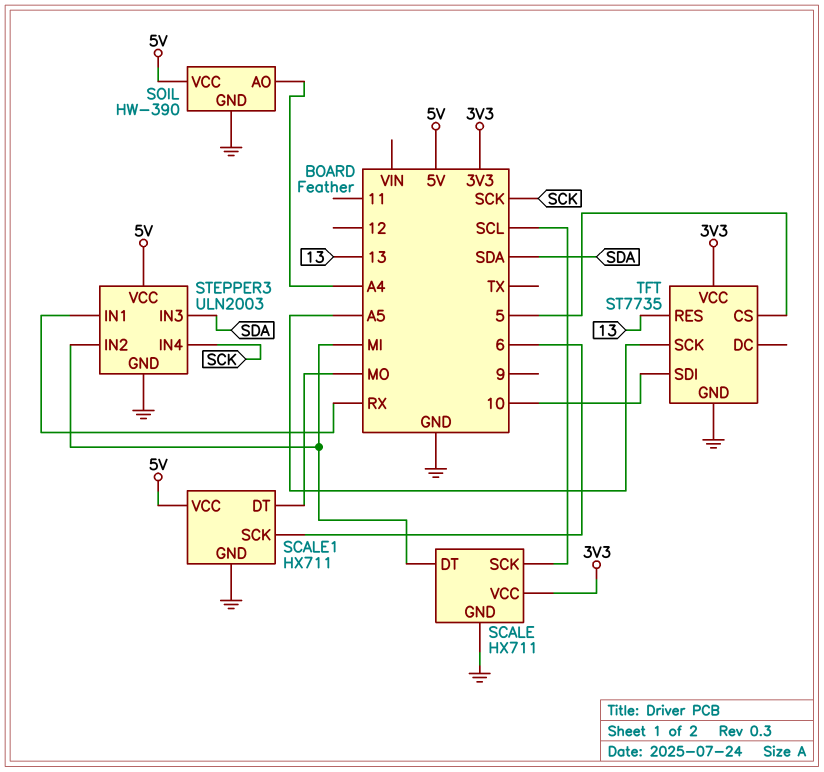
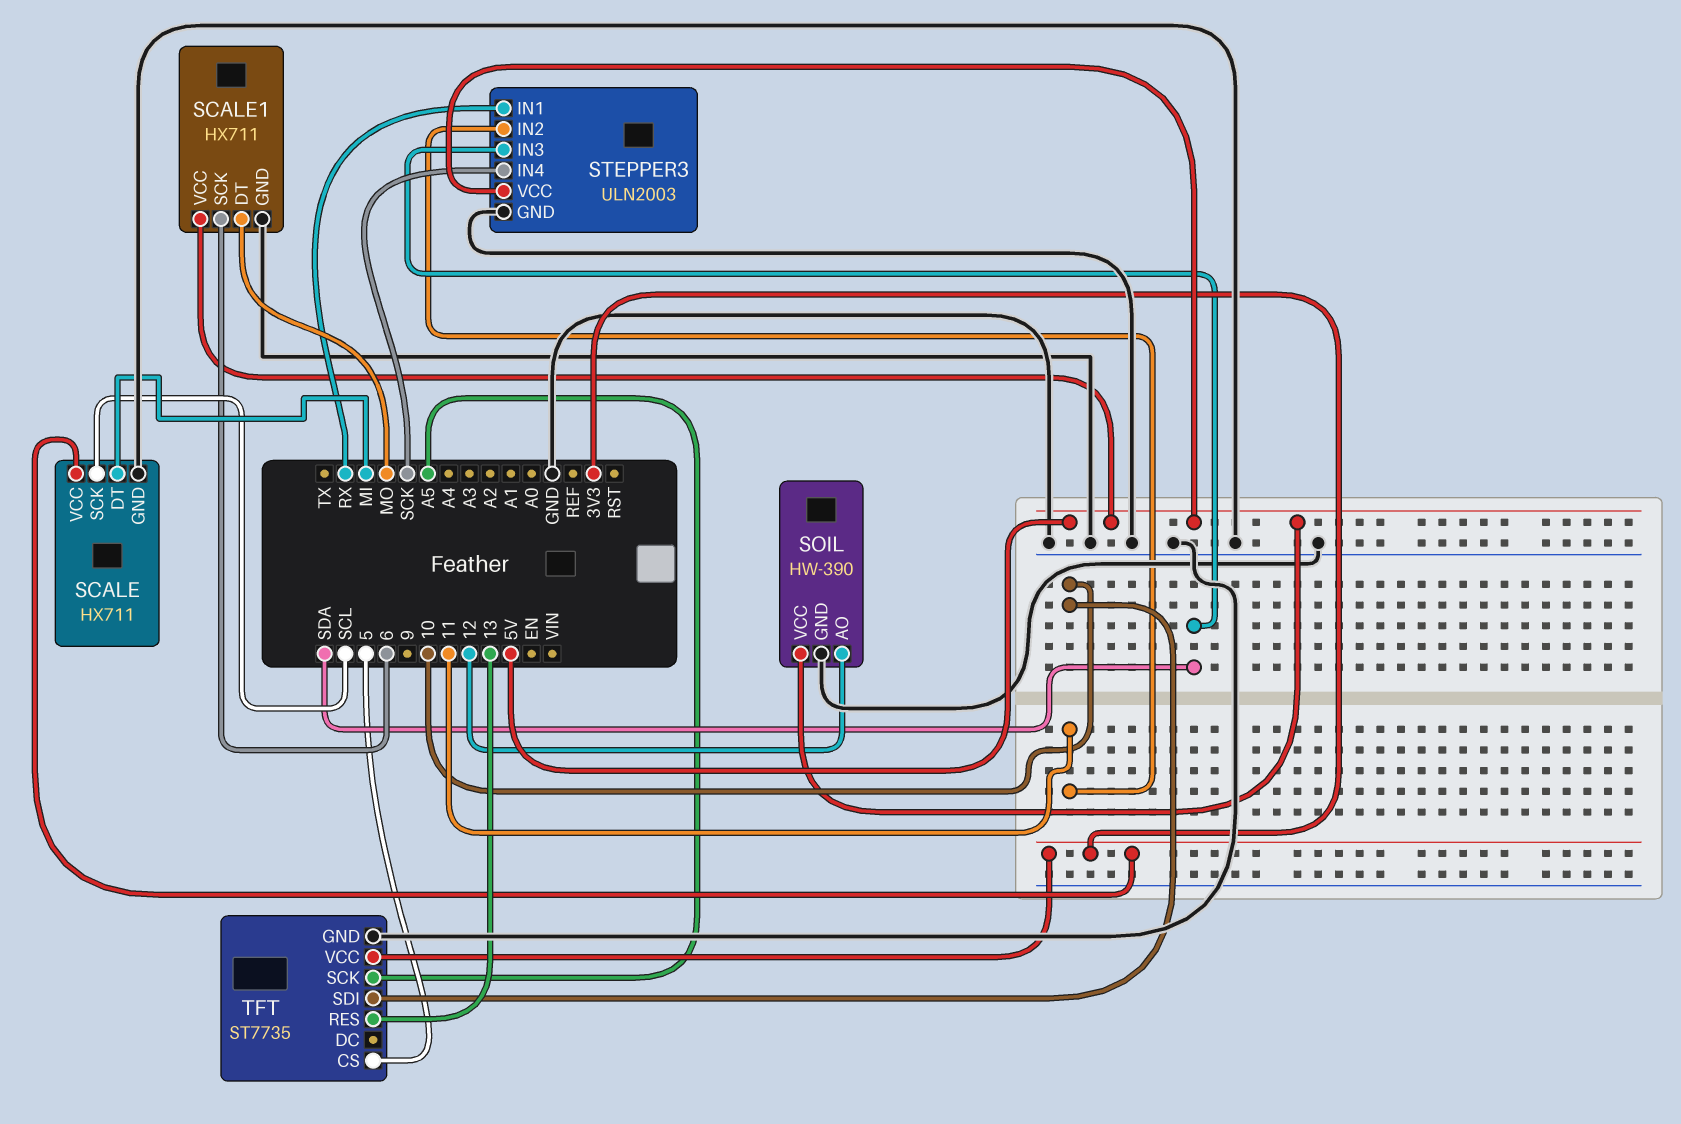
SOIL pin AO: A4 -> 12
STEPPER3 pin IN2: MI -> 11

